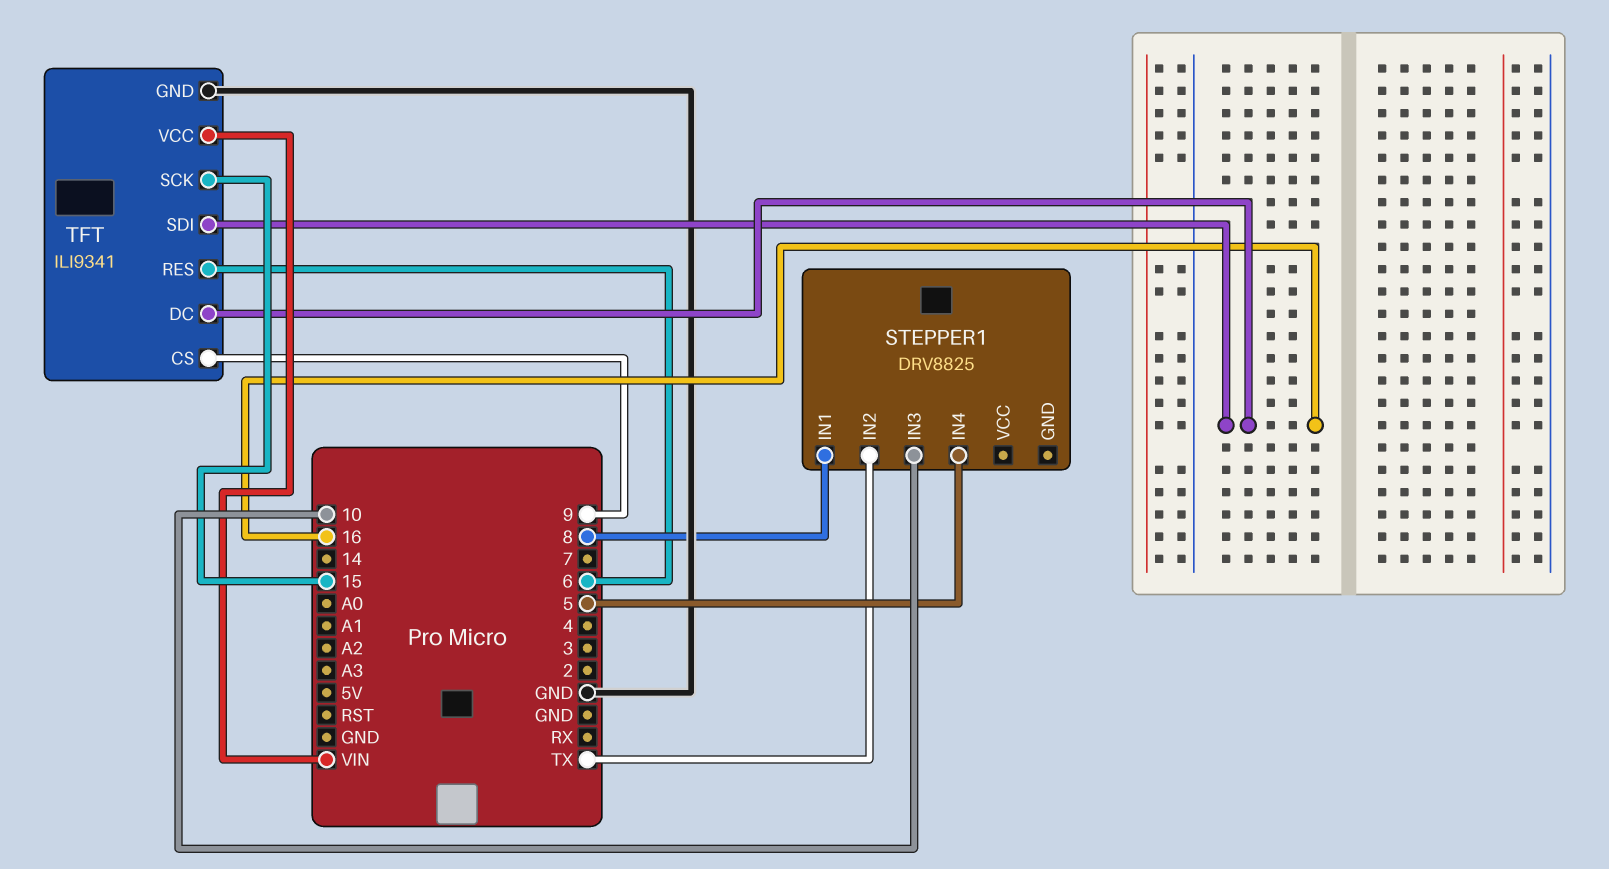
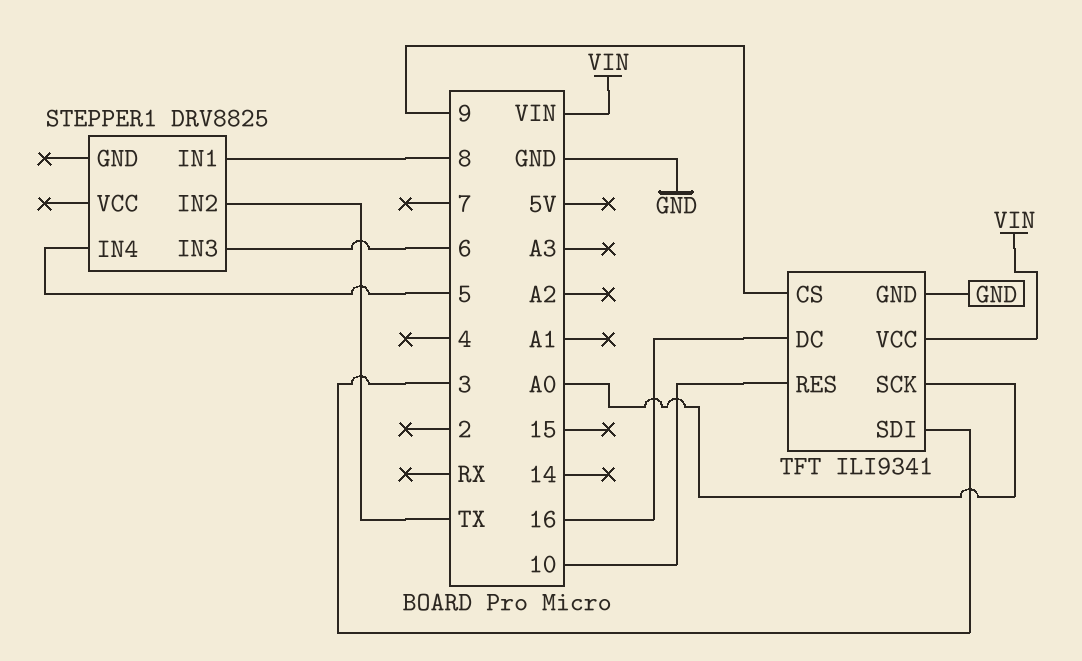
STEPPER1 pin IN3: 10 -> 6
TFT pin RES: 6 -> 10
TFT pin SCK: 15 -> A0
TFT pin SDI: 16 -> 3

